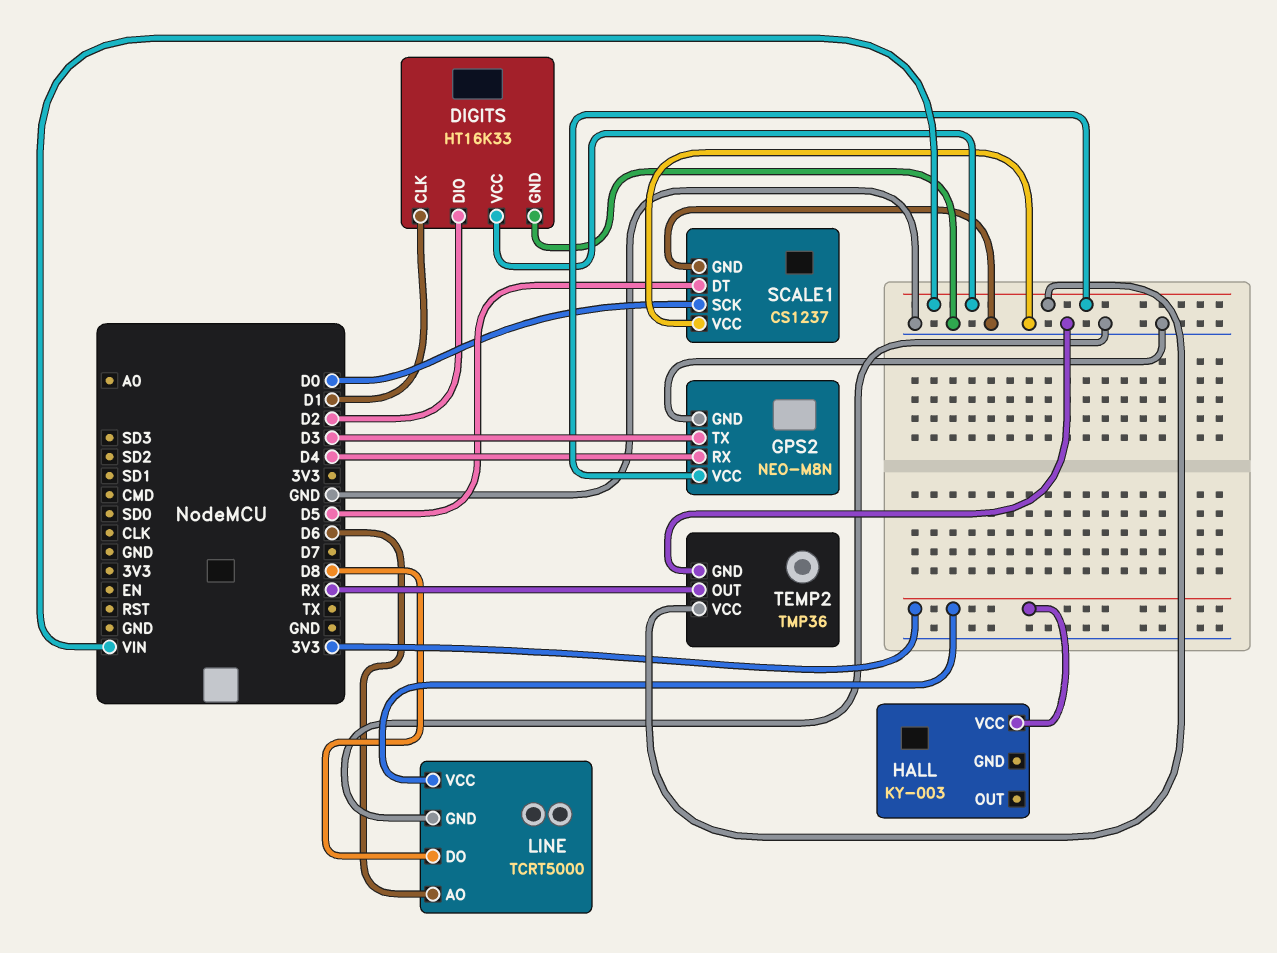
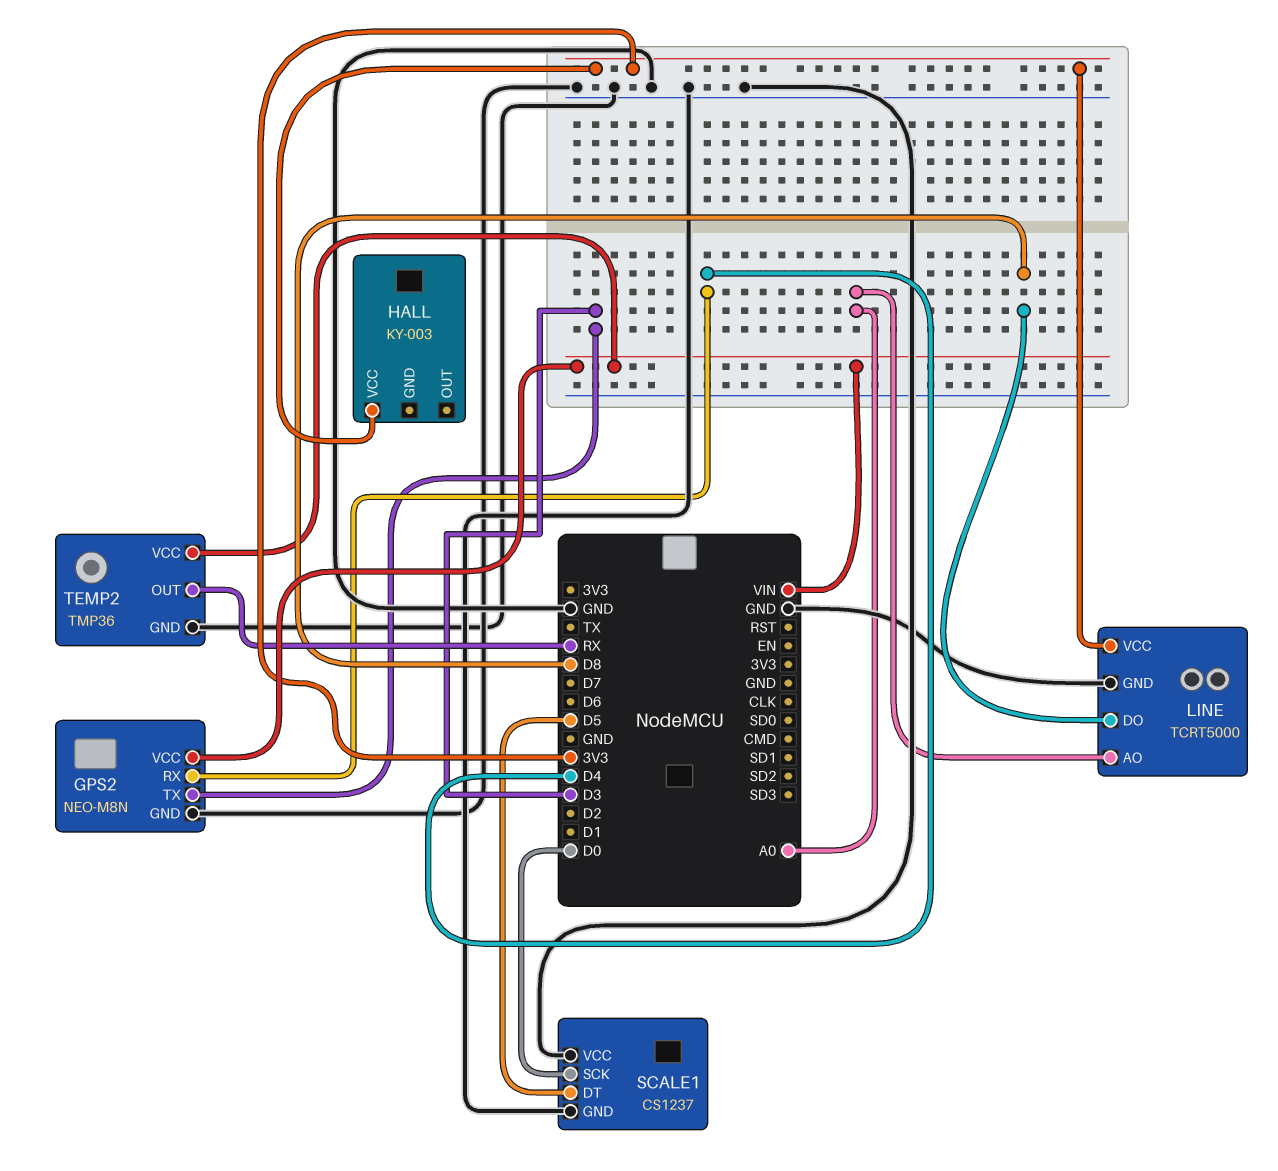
DIGITS: HT16K33 -> none
DIGITS pin CLK: D1 -> none
DIGITS pin DIO: D2 -> none
DIGITS pin GND: GND -> none
DIGITS pin VCC: VIN -> none
LINE pin AO: D6 -> A0

